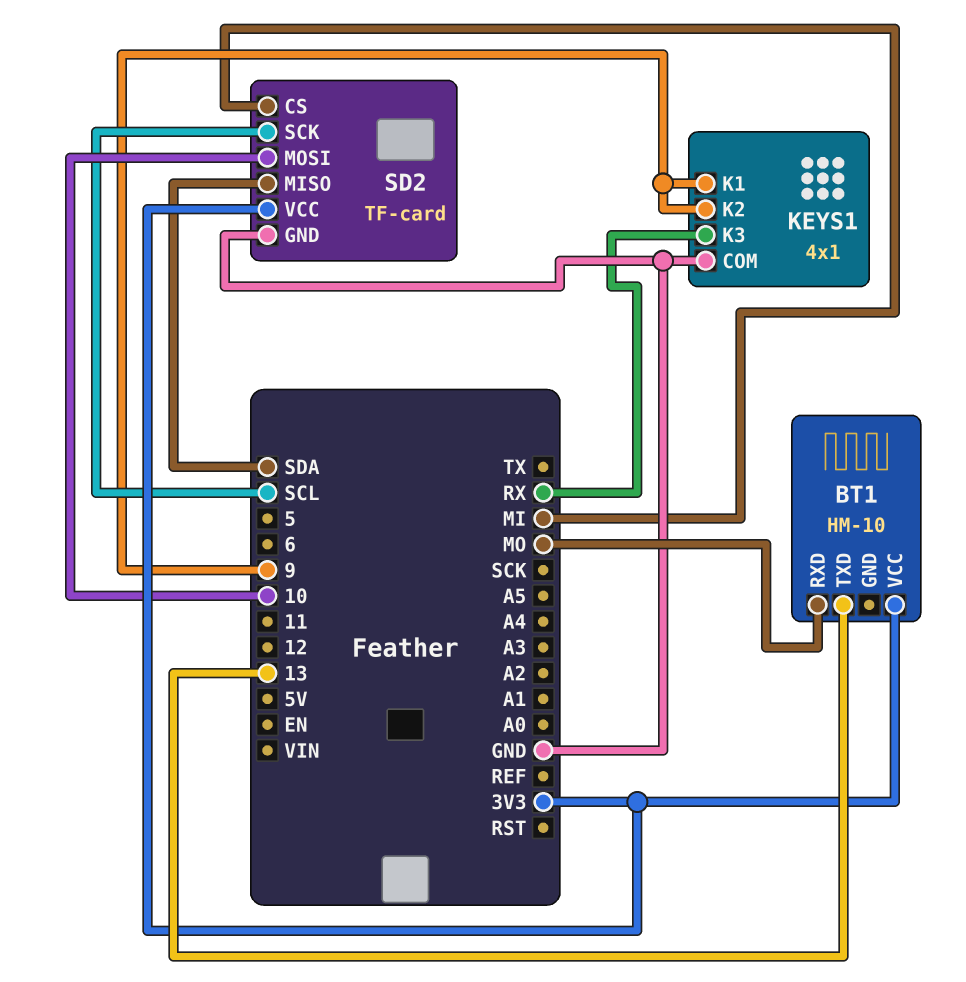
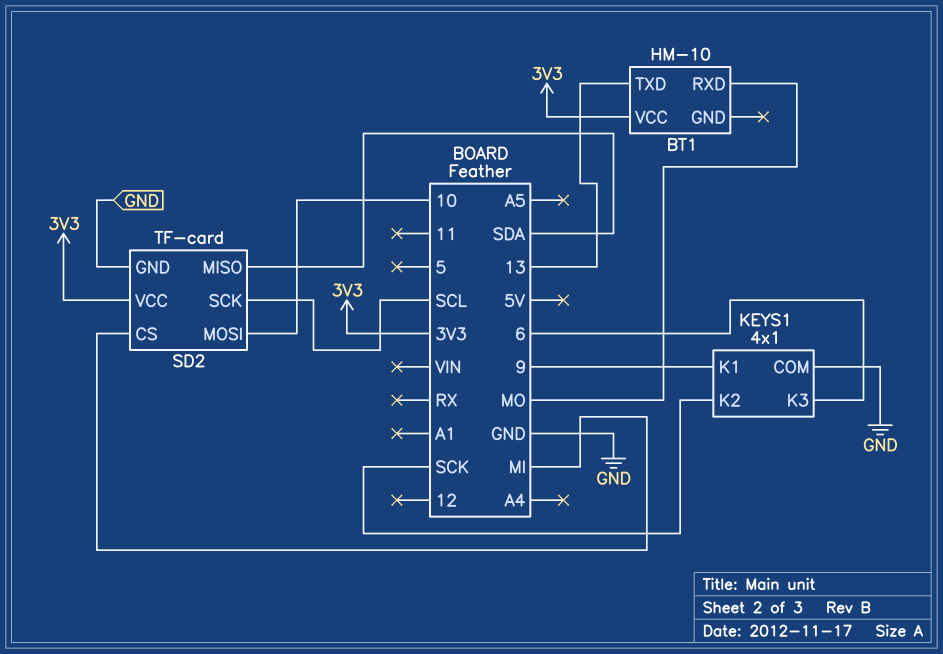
KEYS1 pin K2: 9 -> SCK
KEYS1 pin K3: RX -> 6

